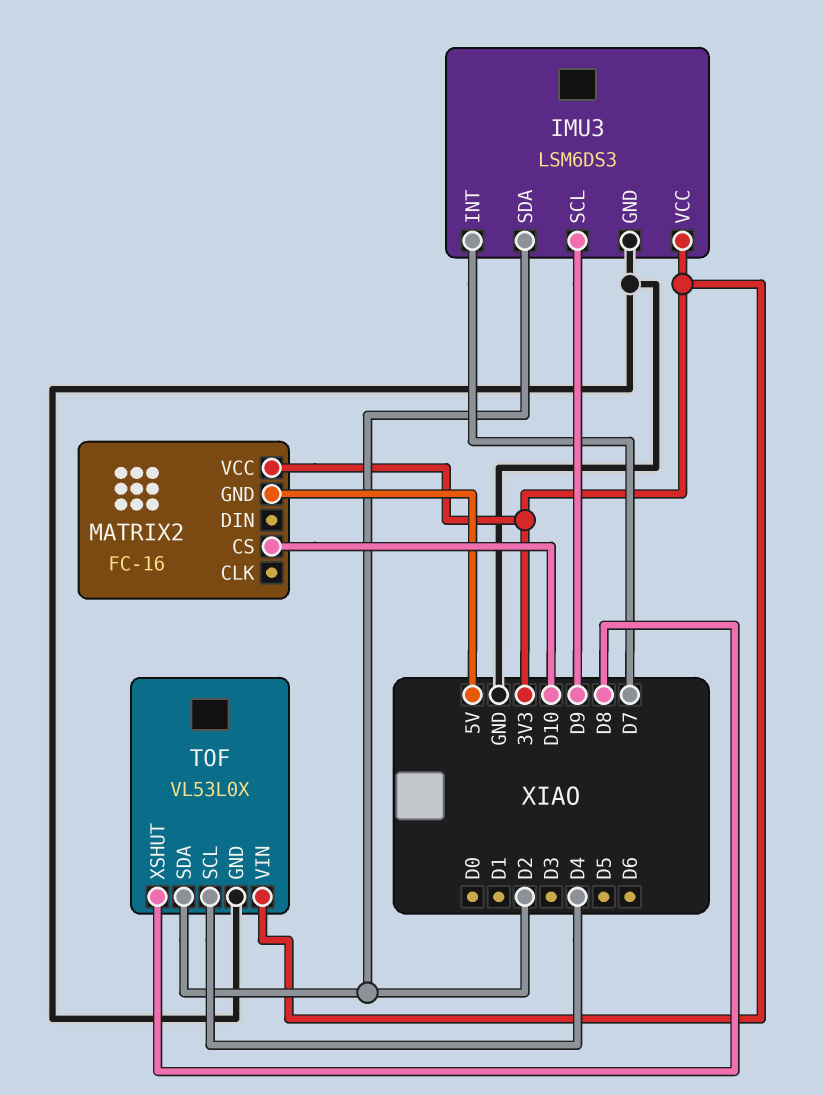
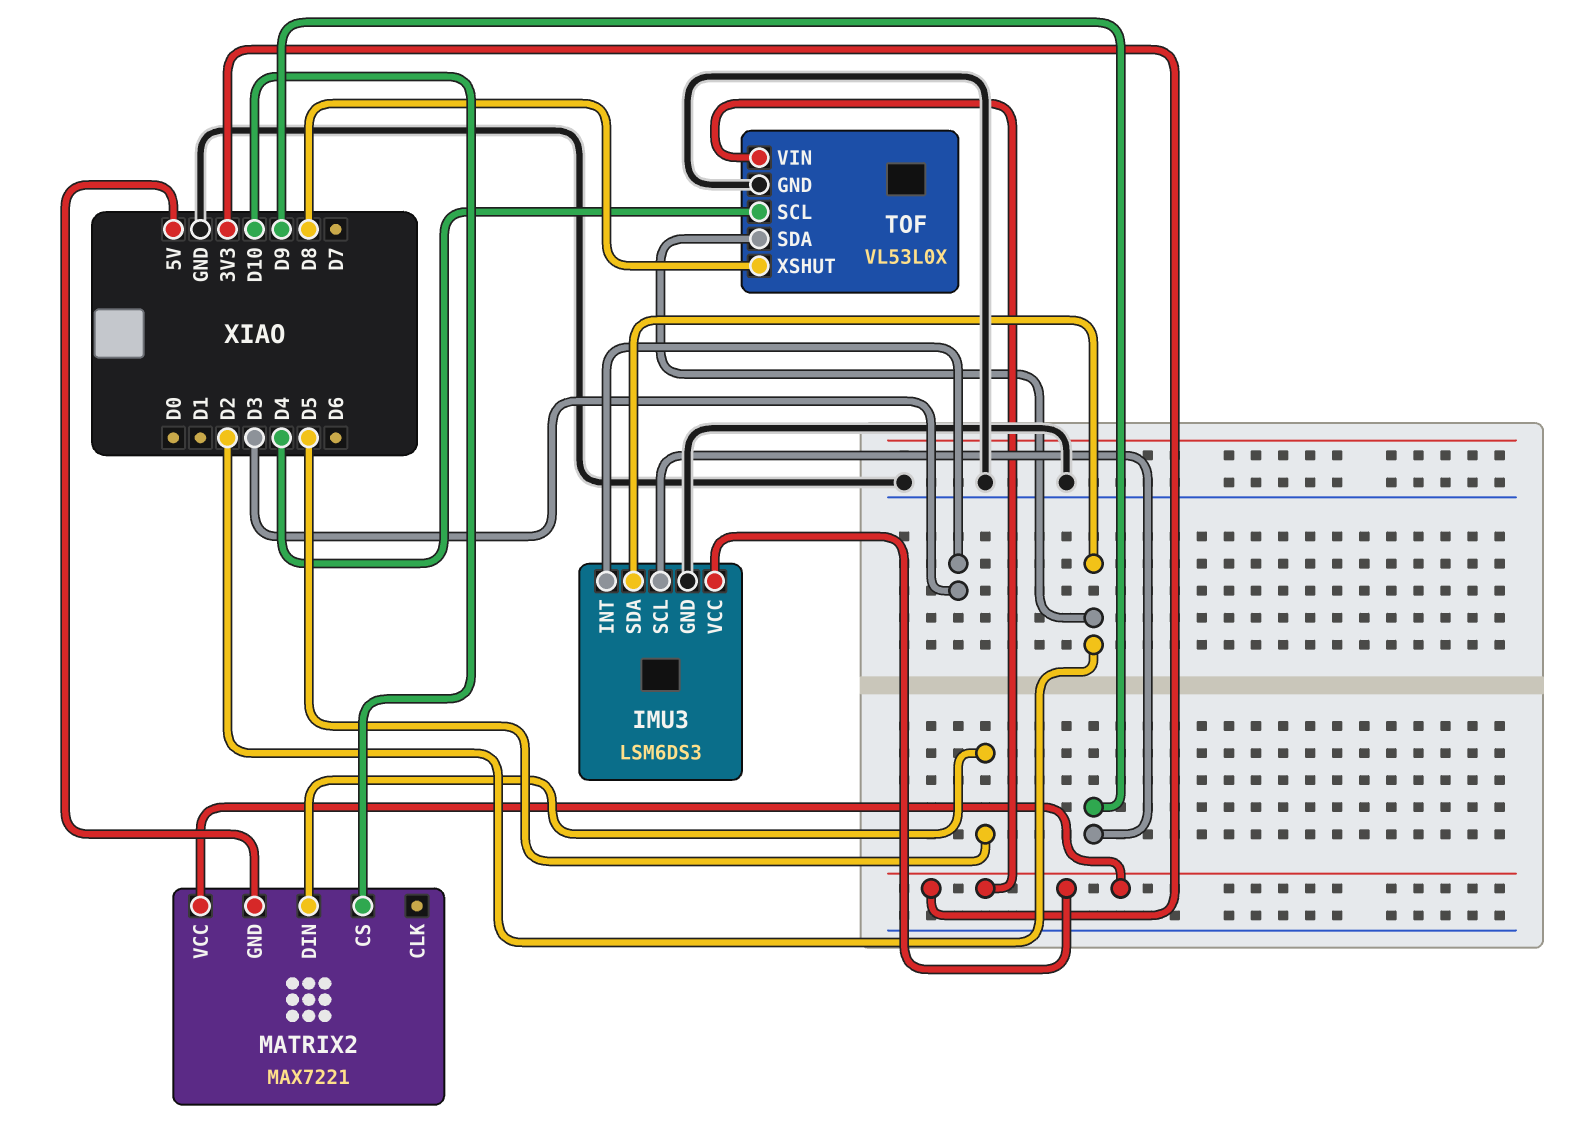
IMU3 pin INT: D7 -> D3
MATRIX2: FC-16 -> MAX7221
MATRIX2 pin DIN: none -> D5

